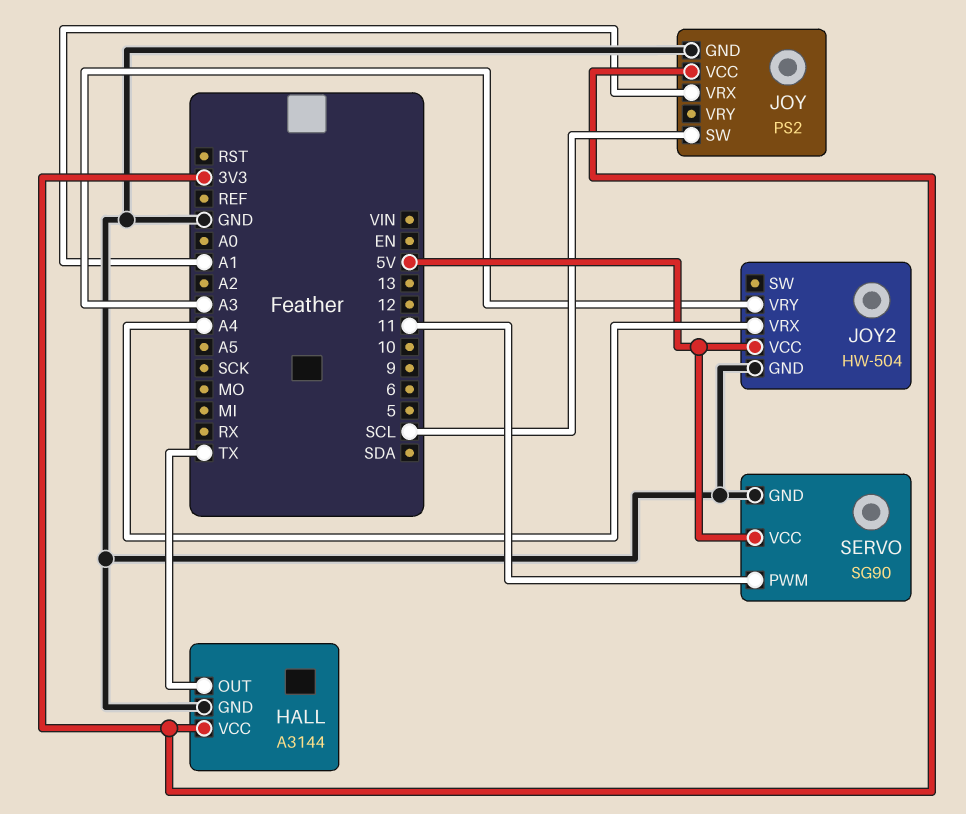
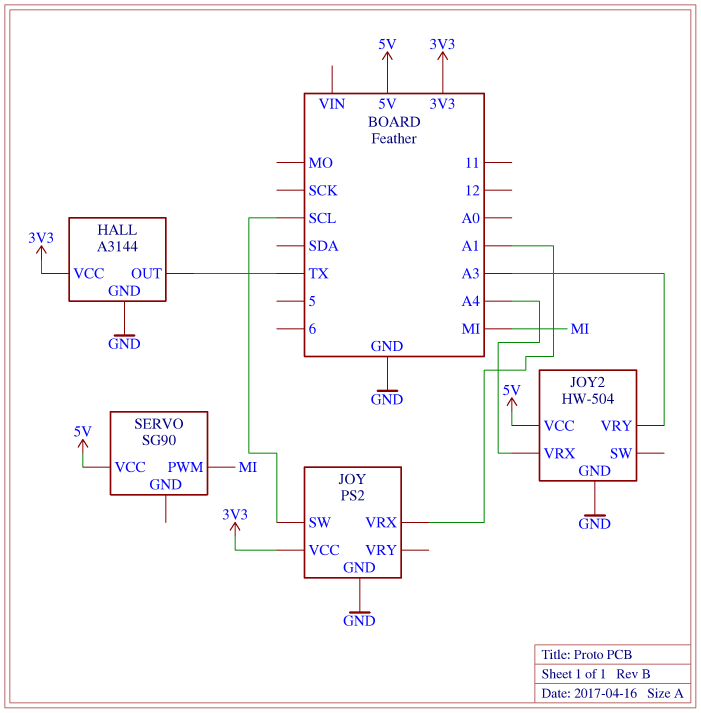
SERVO pin GND: GND -> none
SERVO pin PWM: 11 -> MI

